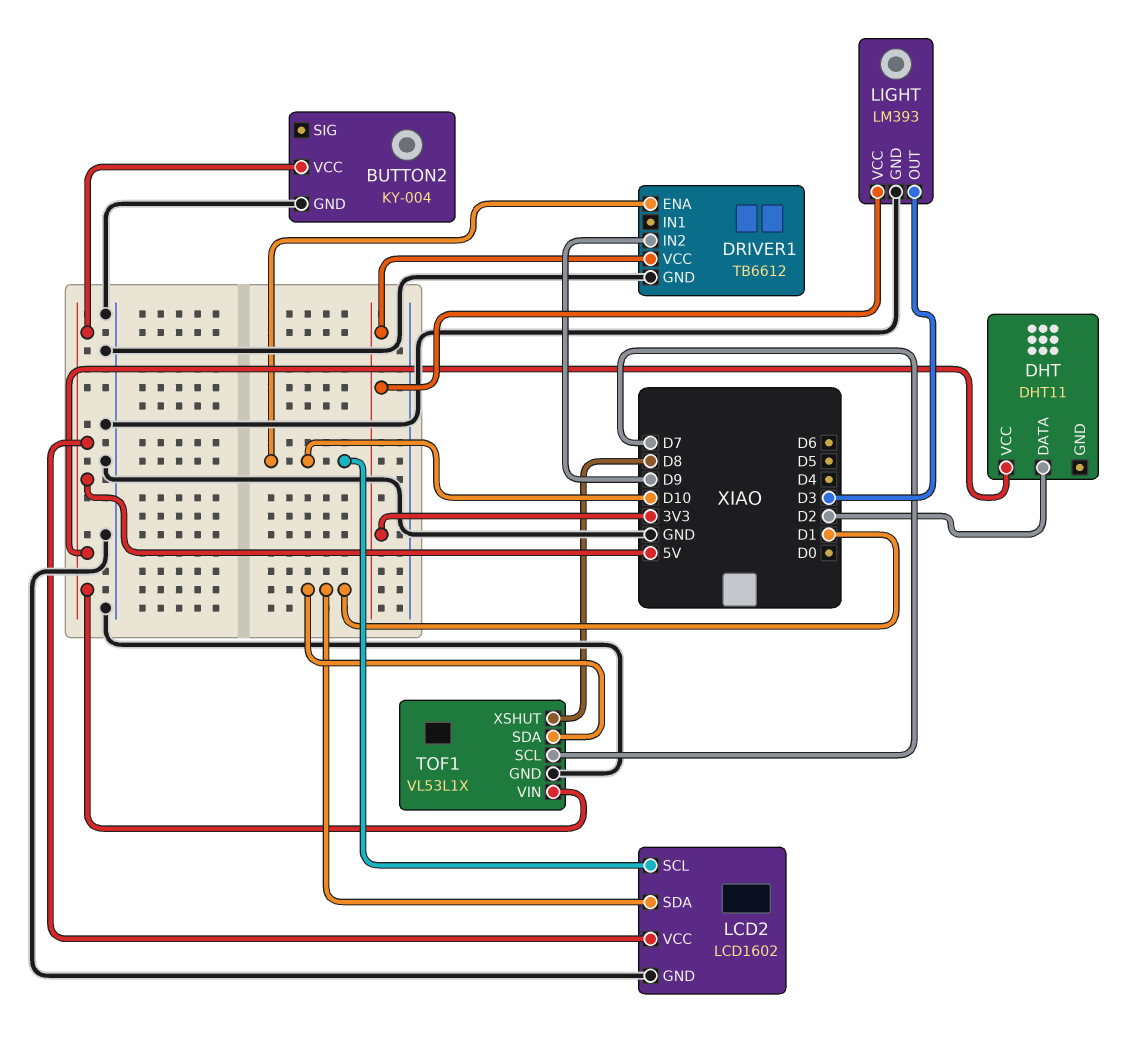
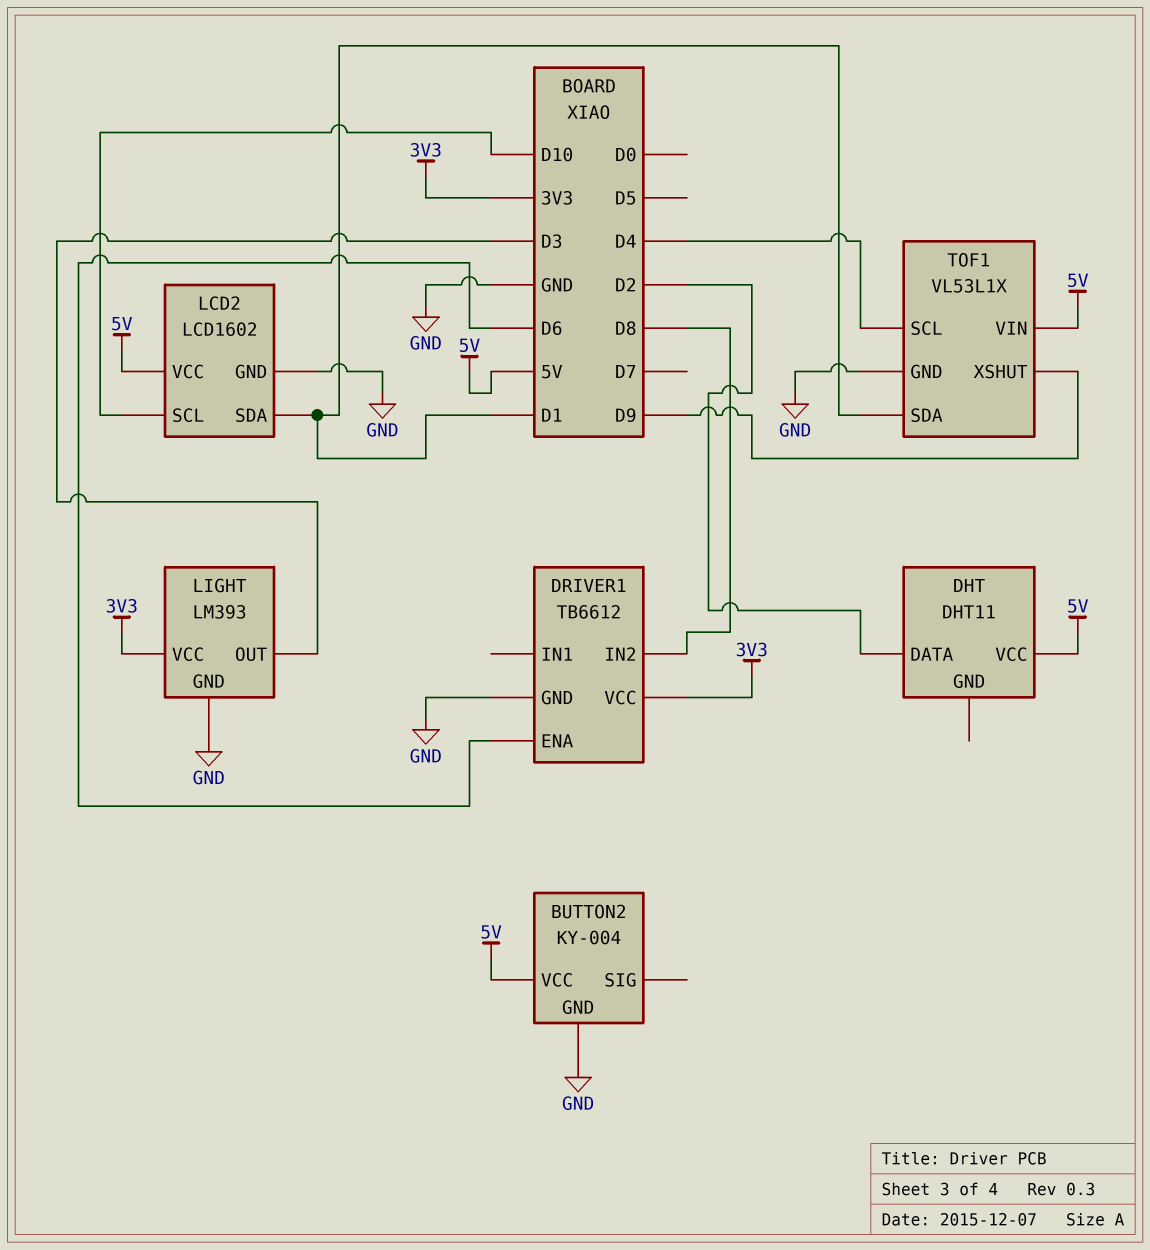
DRIVER1 pin ENA: D10 -> D6
DRIVER1 pin IN2: D9 -> D8
TOF1 pin SCL: D7 -> D4
TOF1 pin XSHUT: D8 -> D9

